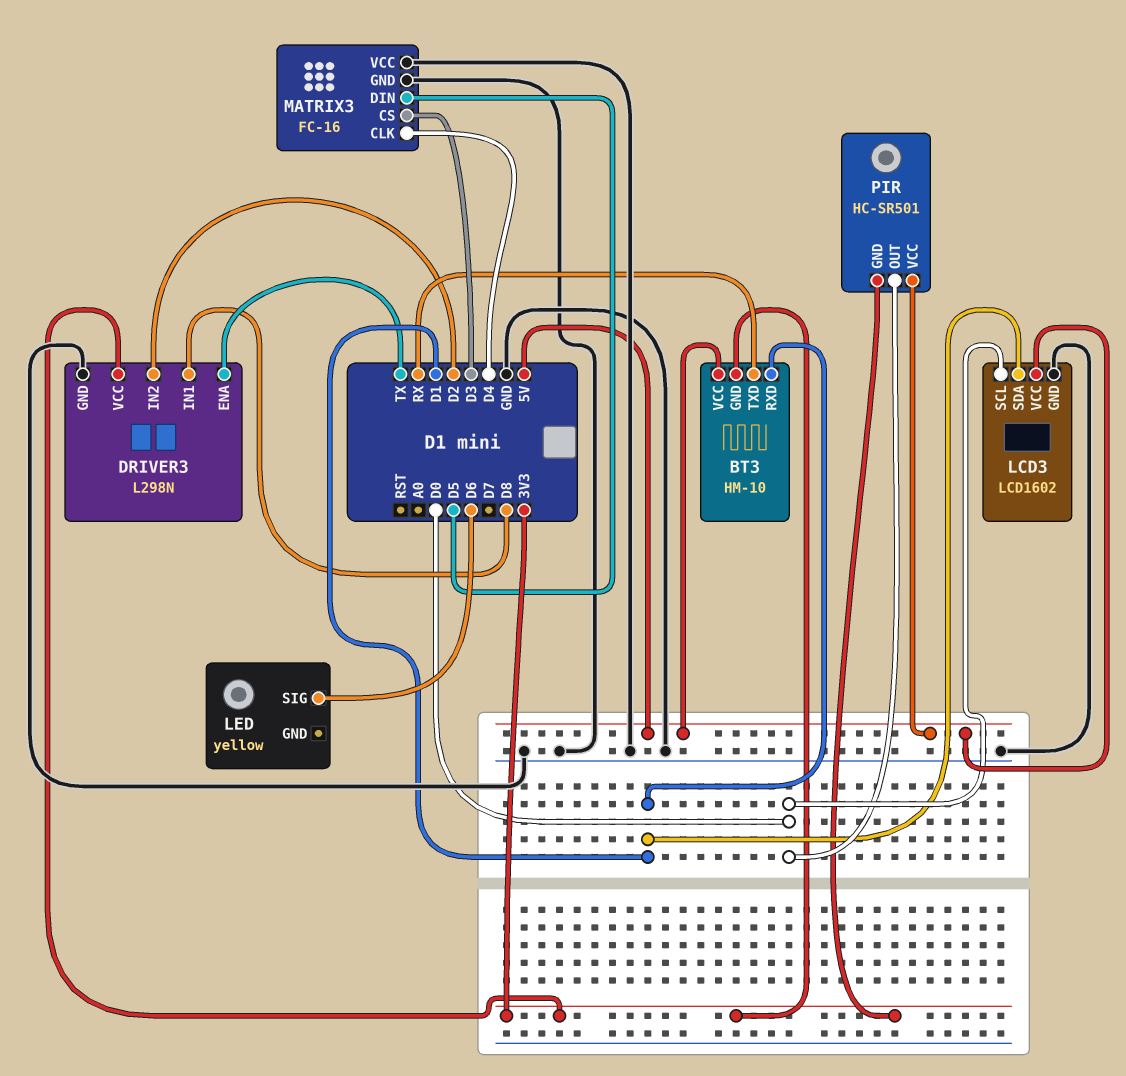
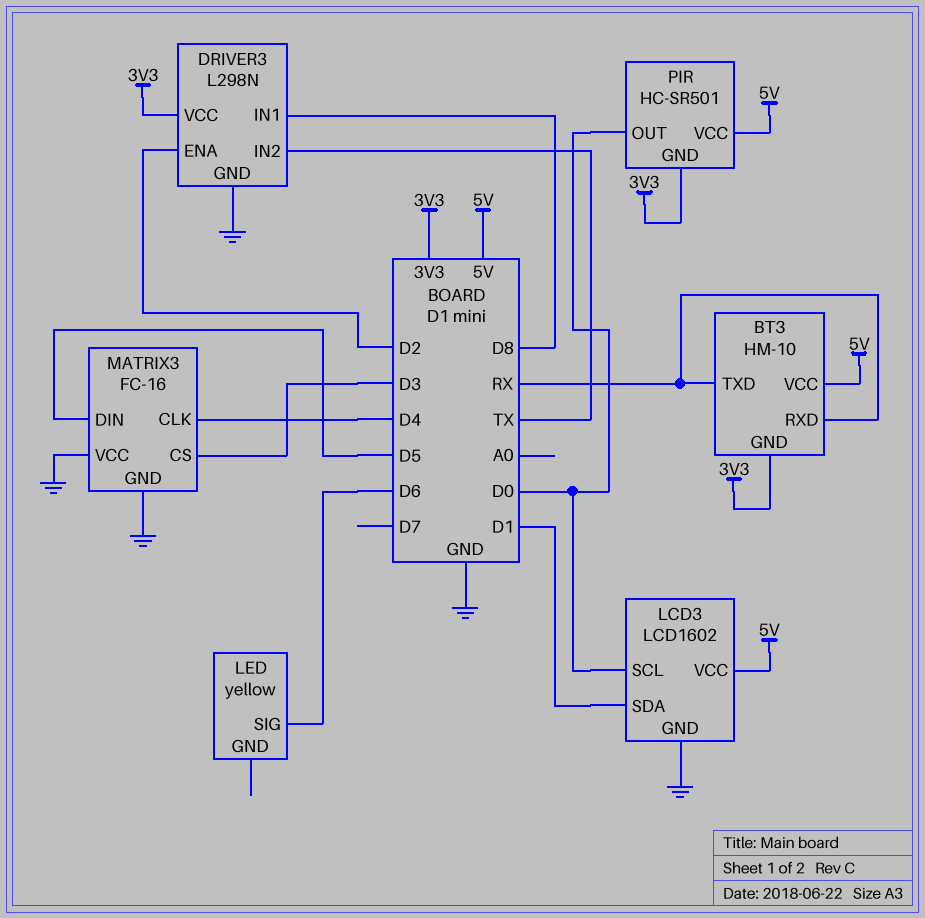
BT3 pin RXD: D1 -> RX
DRIVER3 pin ENA: TX -> D2
DRIVER3 pin IN2: D2 -> TX

